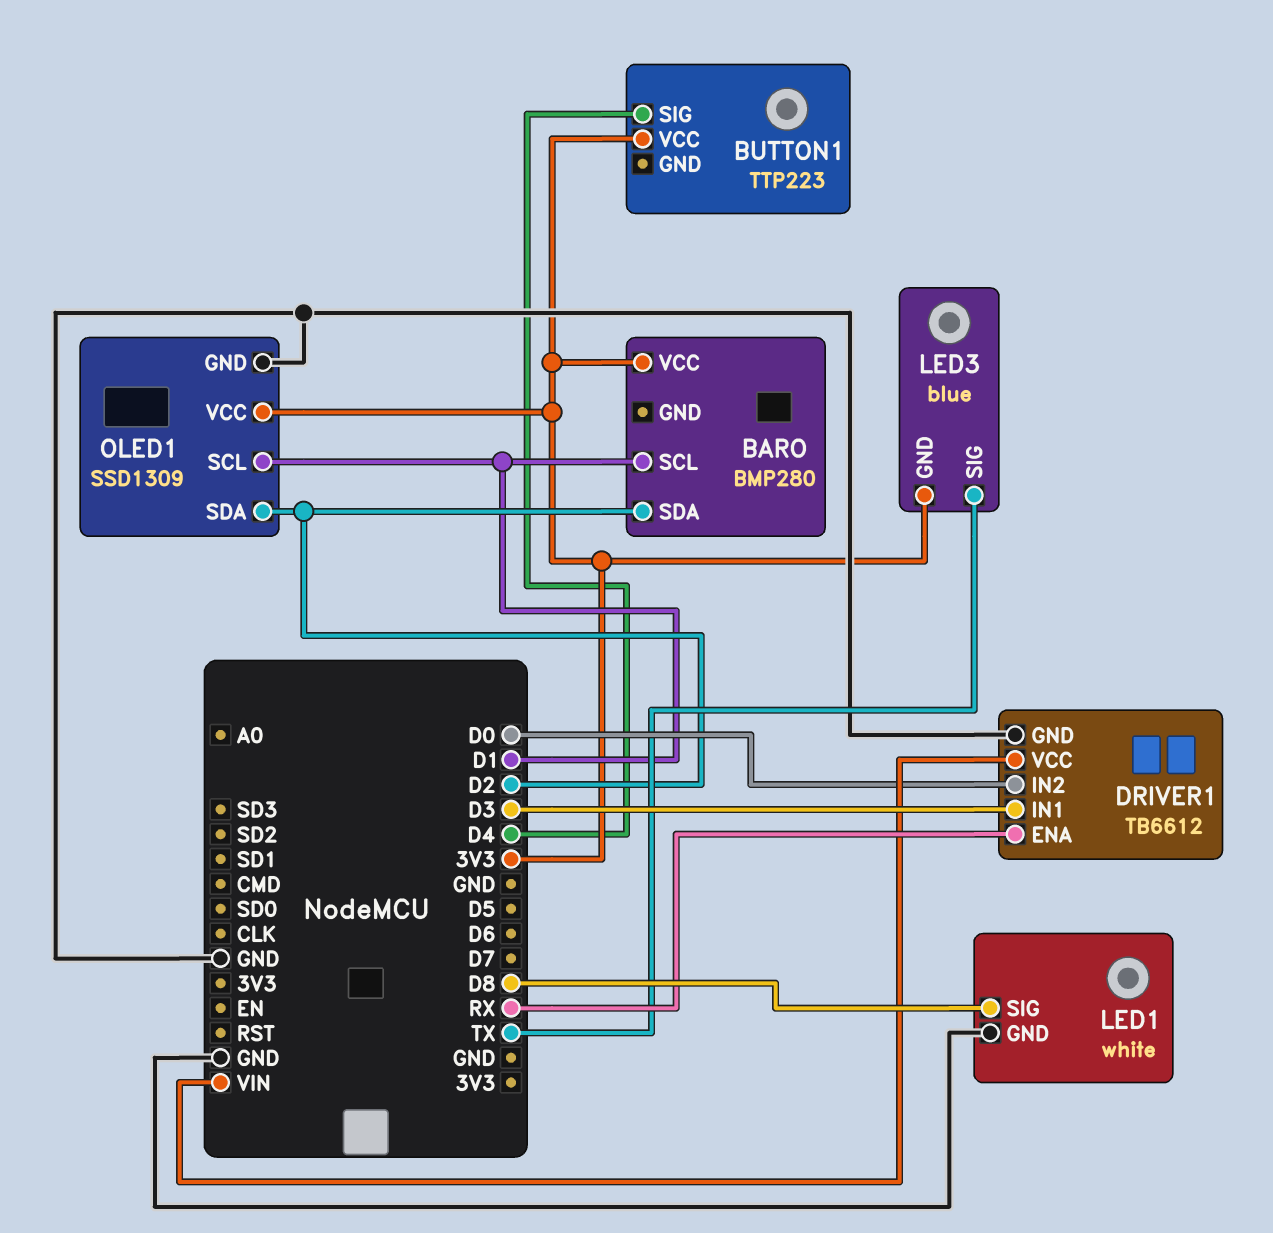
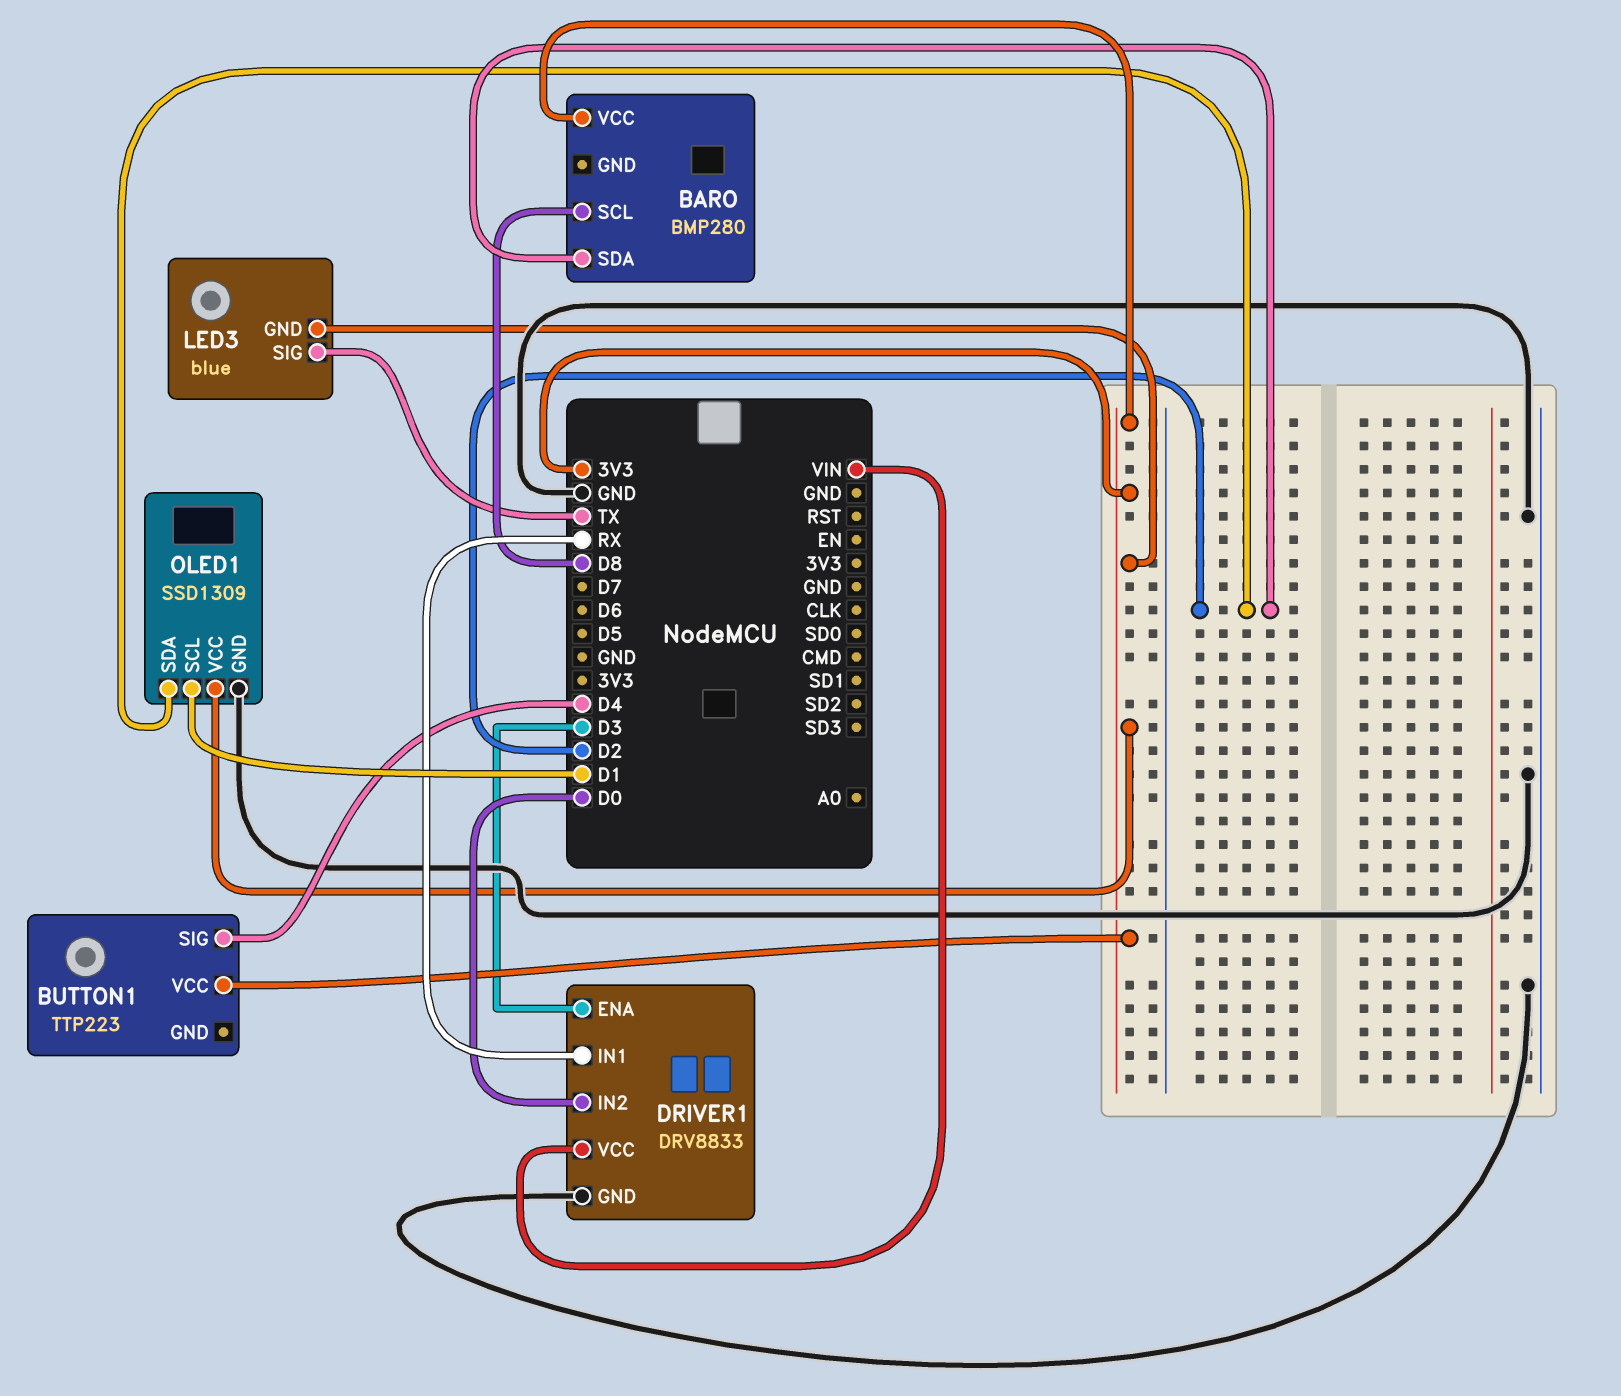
BARO pin SCL: D1 -> D8
DRIVER1: TB6612 -> DRV8833
DRIVER1 pin ENA: RX -> D3
DRIVER1 pin IN1: D3 -> RX
LED1: white -> none
LED1 pin GND: GND -> none
LED1 pin SIG: D8 -> none

